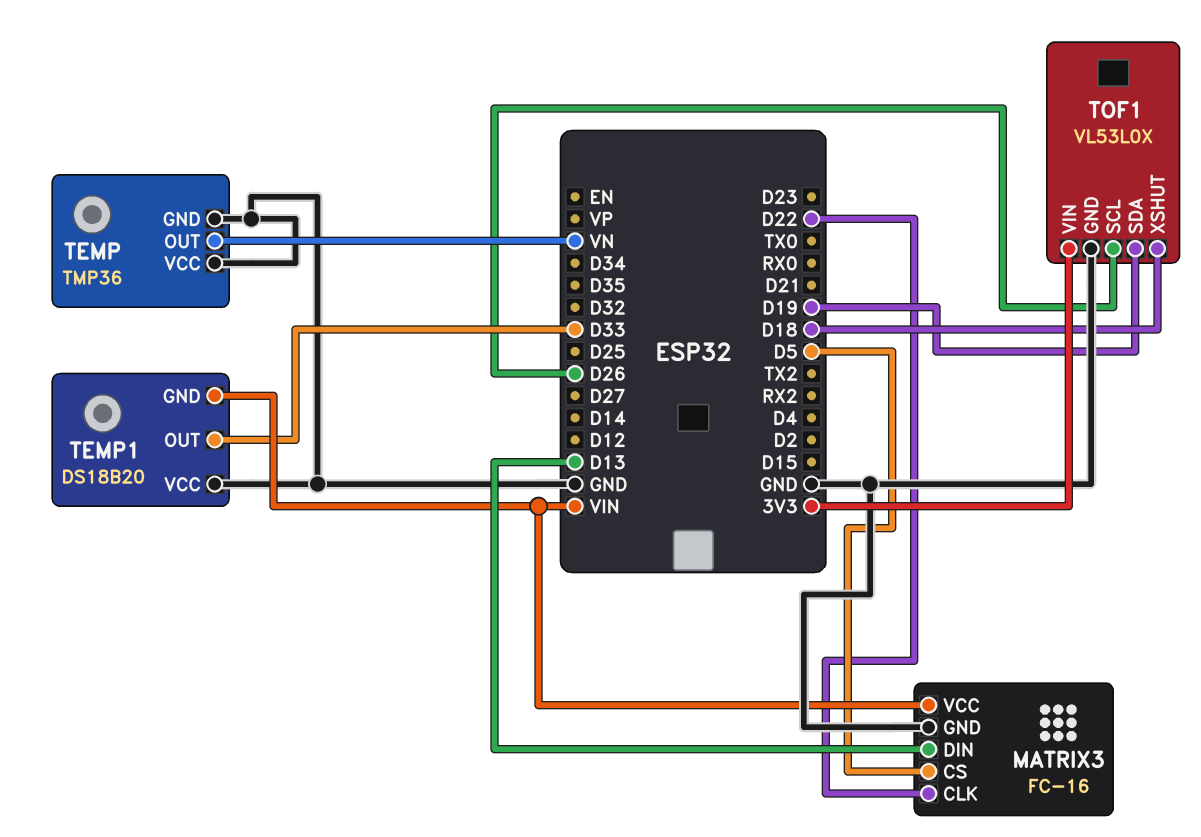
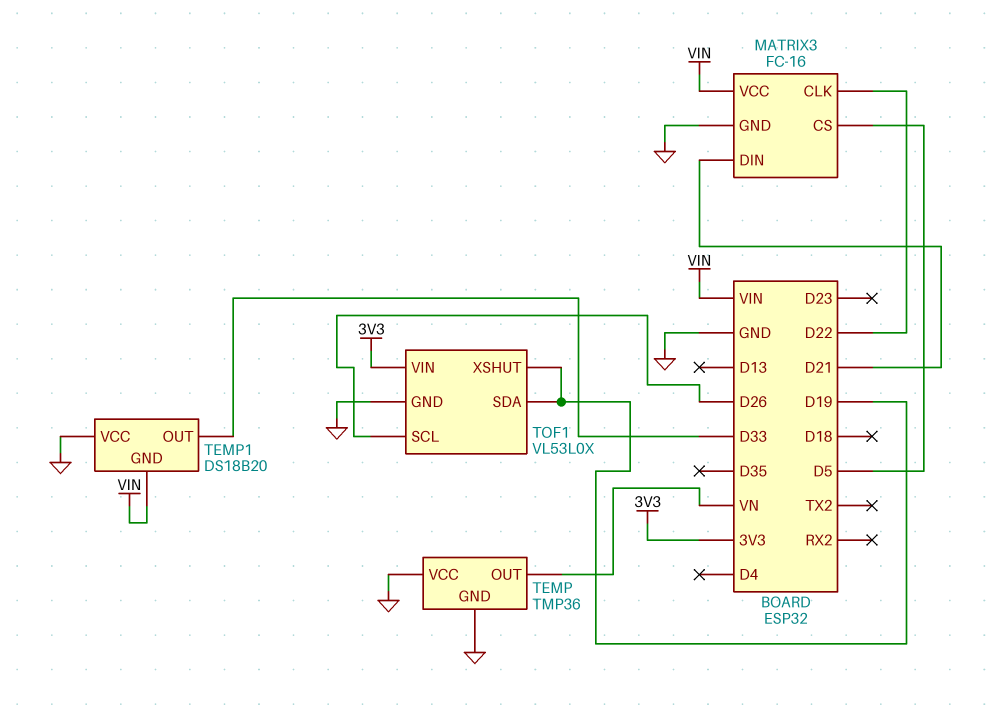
MATRIX3 pin DIN: D13 -> D21
TOF1 pin XSHUT: D18 -> D19

